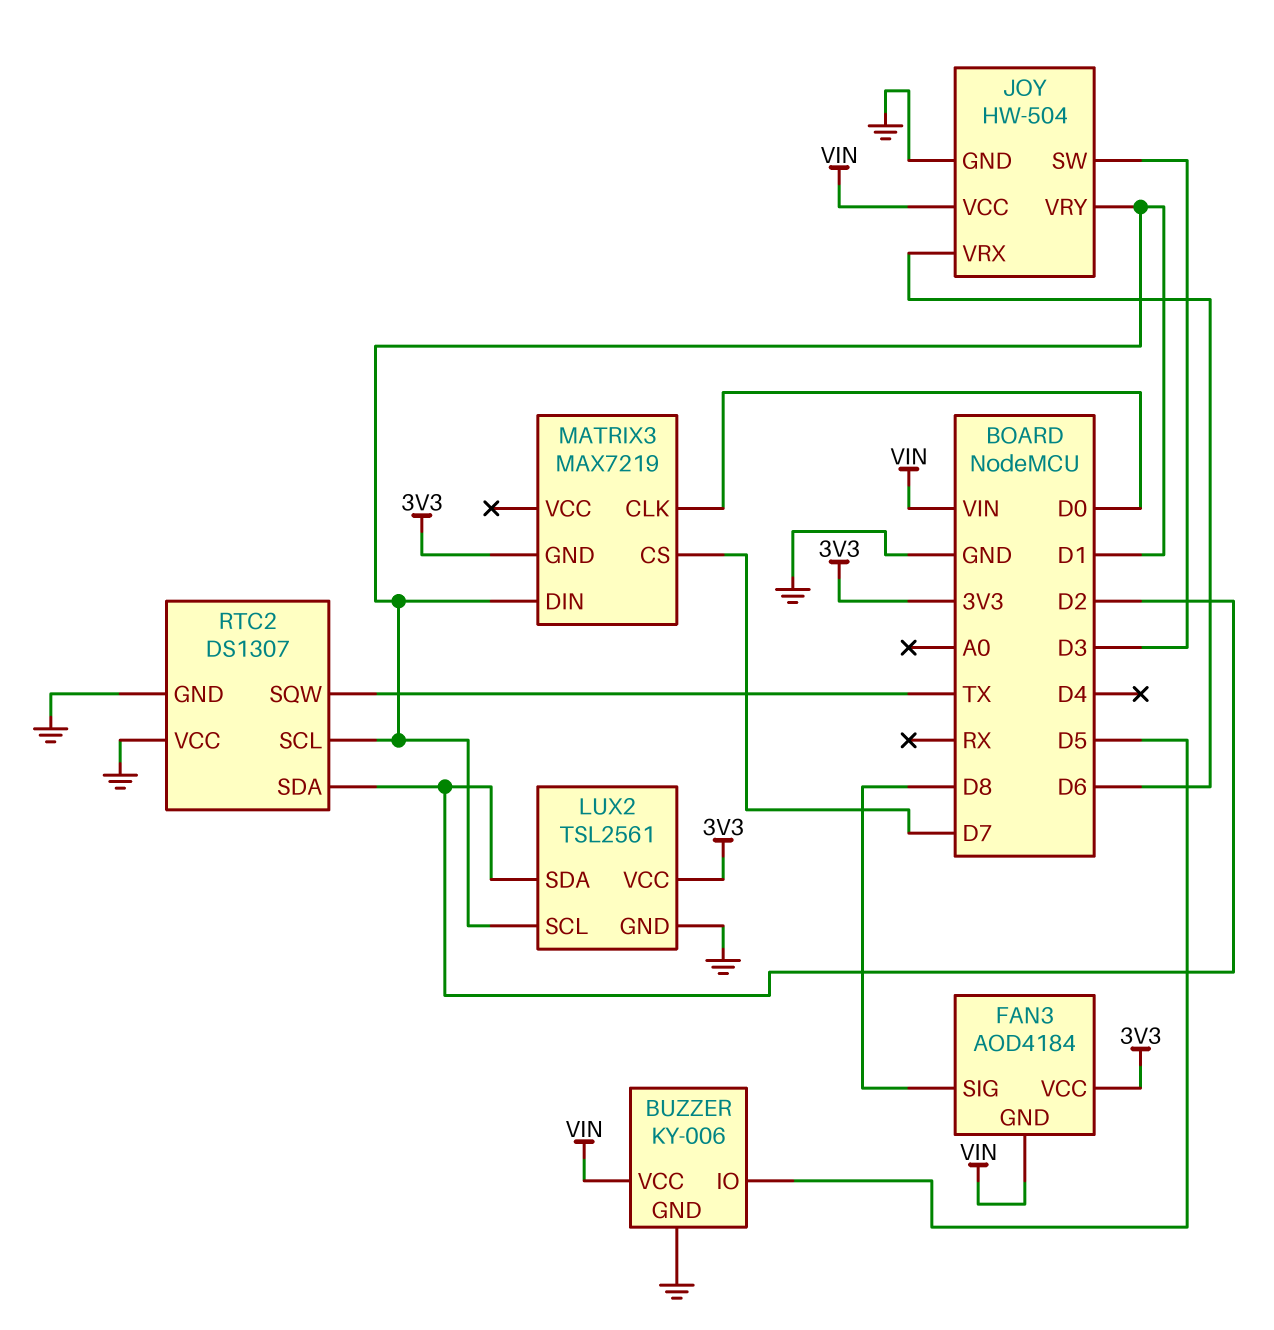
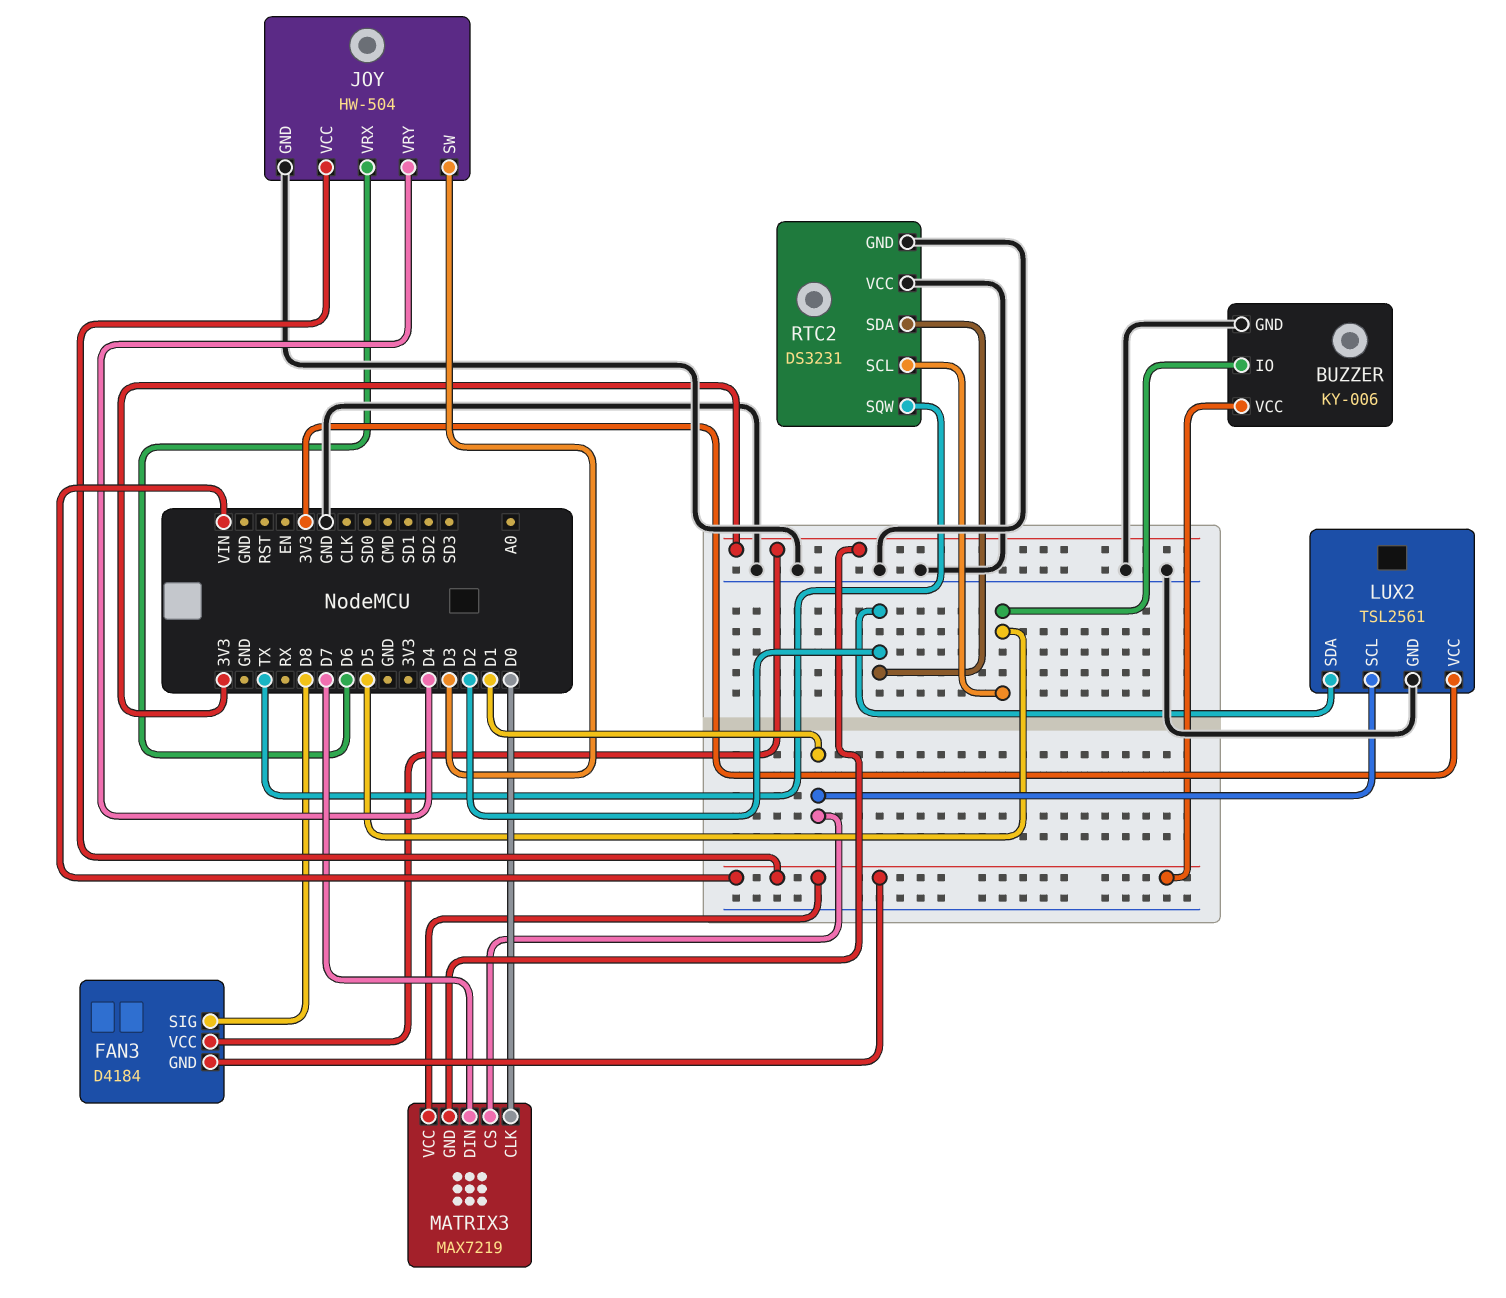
FAN3: AOD4184 -> D4184
JOY pin VRY: D1 -> D4
MATRIX3 pin CS: D7 -> D1
MATRIX3 pin DIN: D1 -> D7
MATRIX3 pin VCC: none -> VIN
RTC2: DS1307 -> DS3231
RTC2 pin SCL: D1 -> D5

